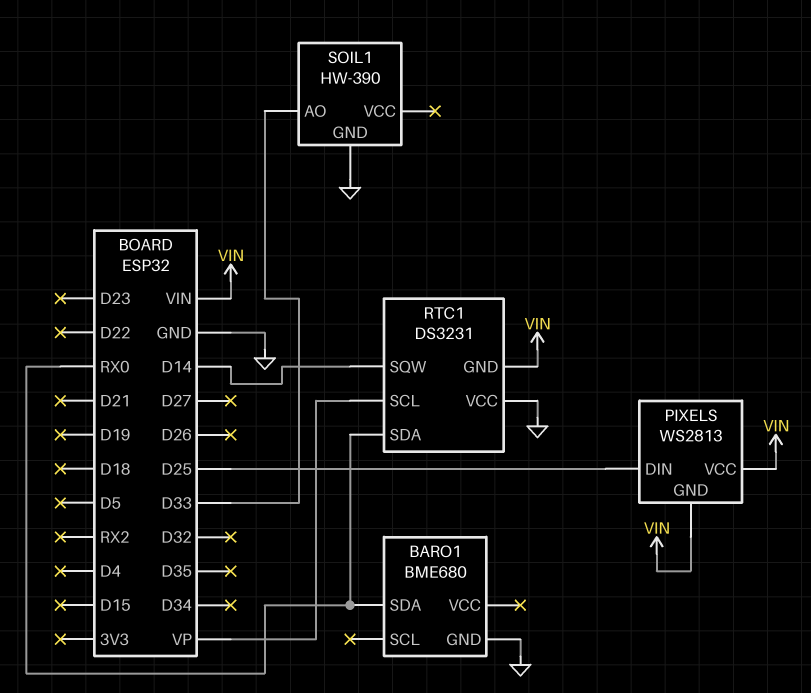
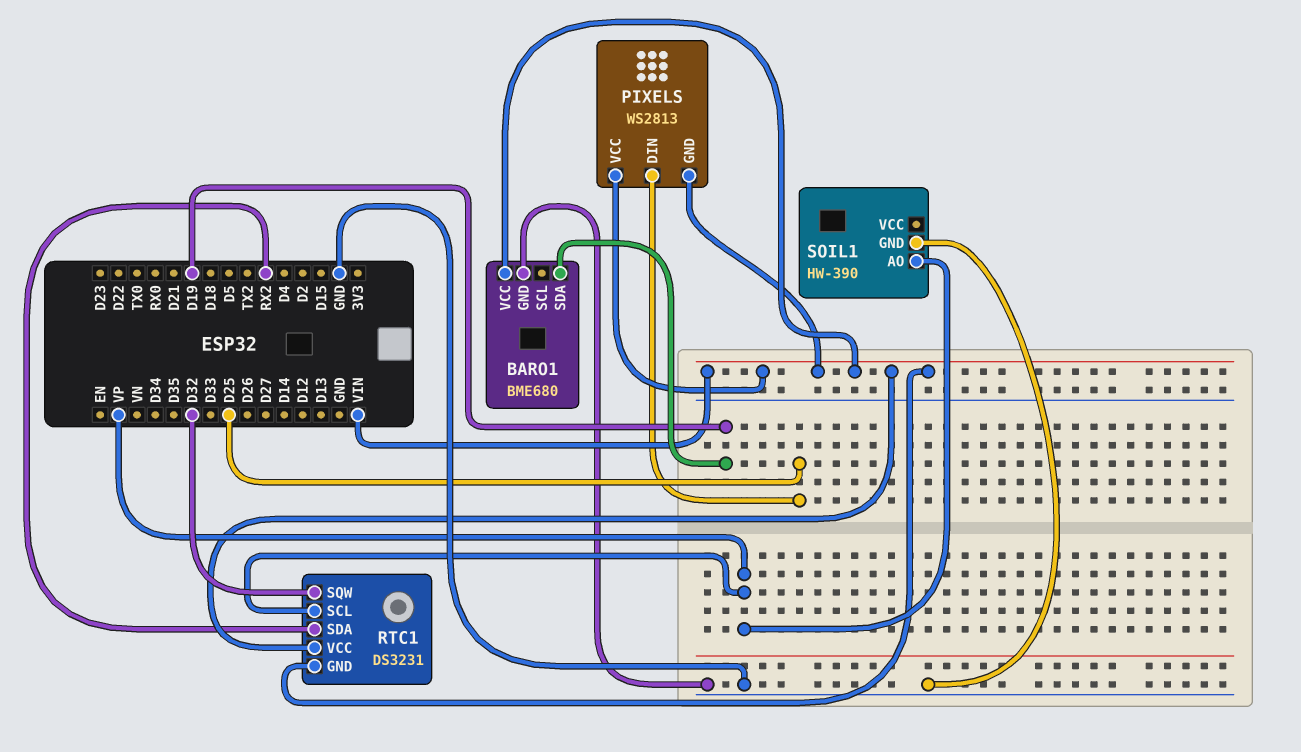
BARO1 pin SDA: RX0 -> D19
BARO1 pin VCC: none -> VIN
RTC1 pin SDA: RX0 -> RX2
RTC1 pin SQW: D14 -> D32
RTC1 pin VCC: GND -> VIN
SOIL1 pin AO: D33 -> VP

